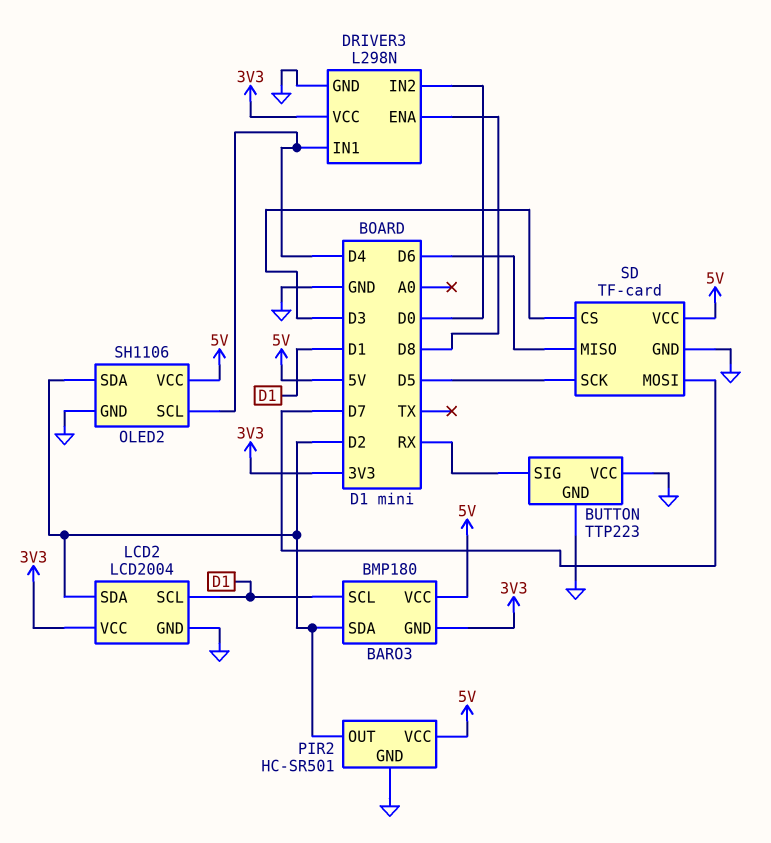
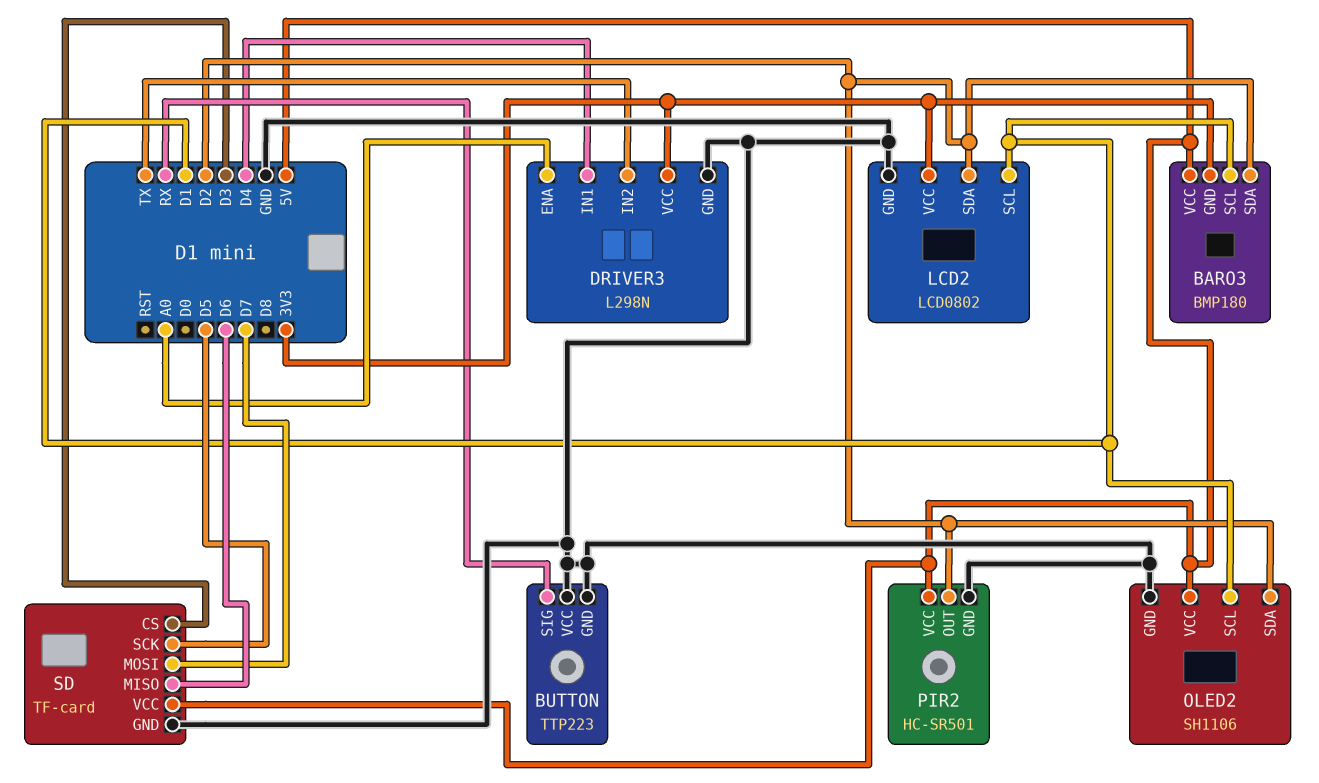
DRIVER3 pin ENA: D8 -> A0
DRIVER3 pin IN2: D0 -> TX
LCD2: LCD2004 -> LCD0802
OLED2 pin SCL: D4 -> D1

